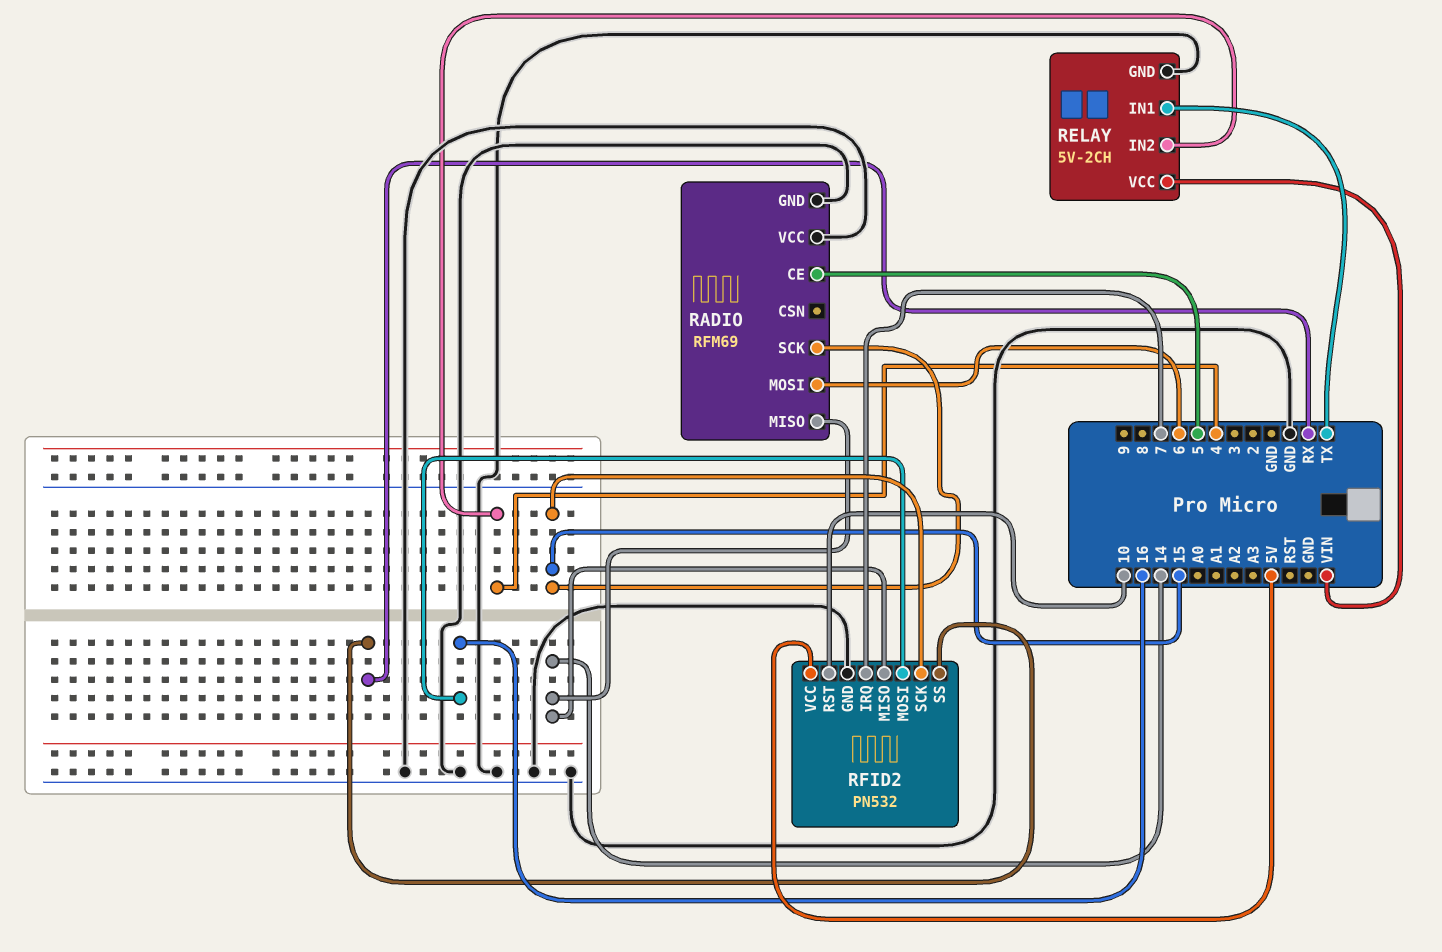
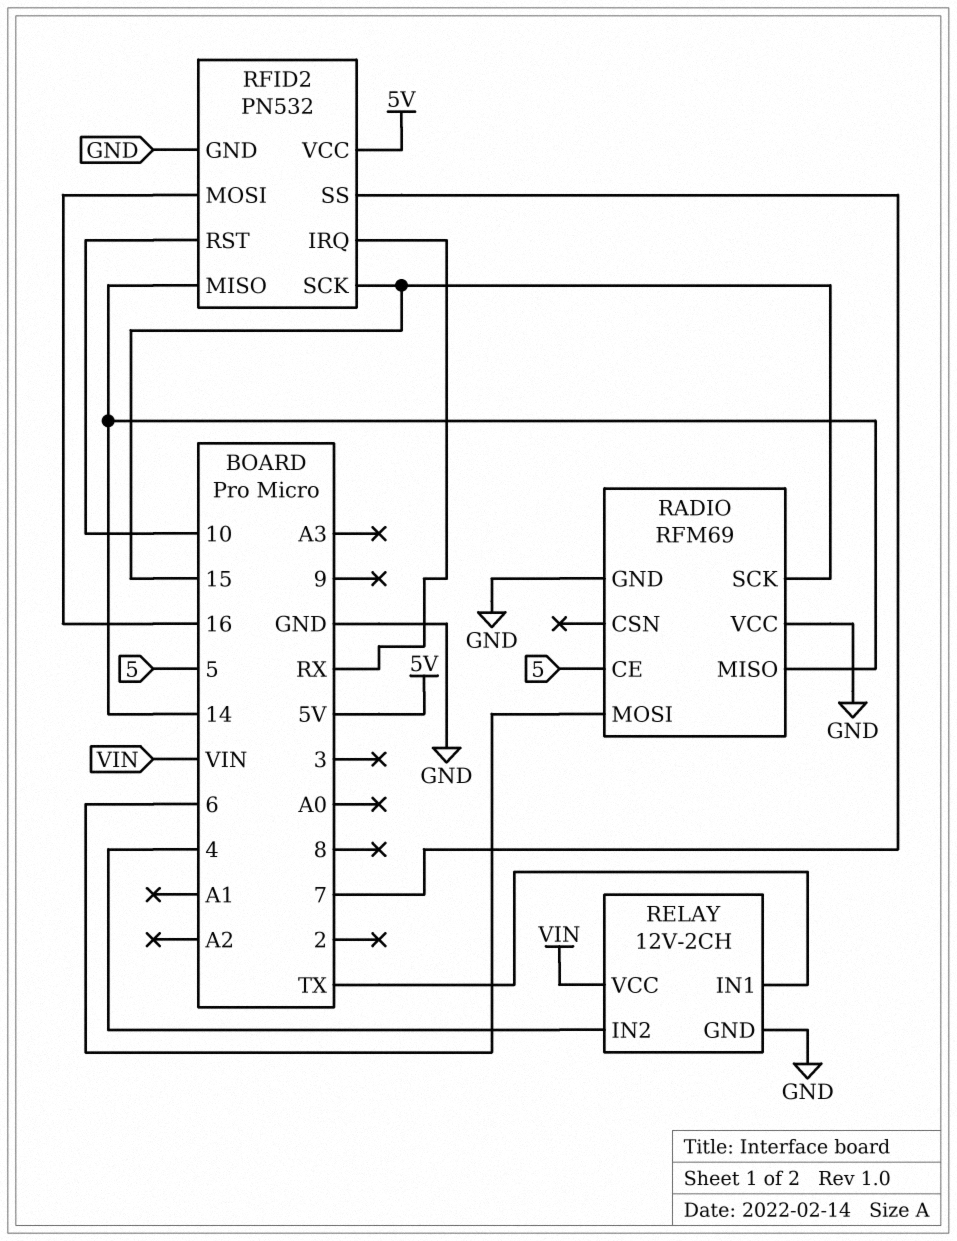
RELAY: 5V-2CH -> 12V-2CH
RFID2 pin IRQ: 7 -> RX
RFID2 pin SS: RX -> 7

